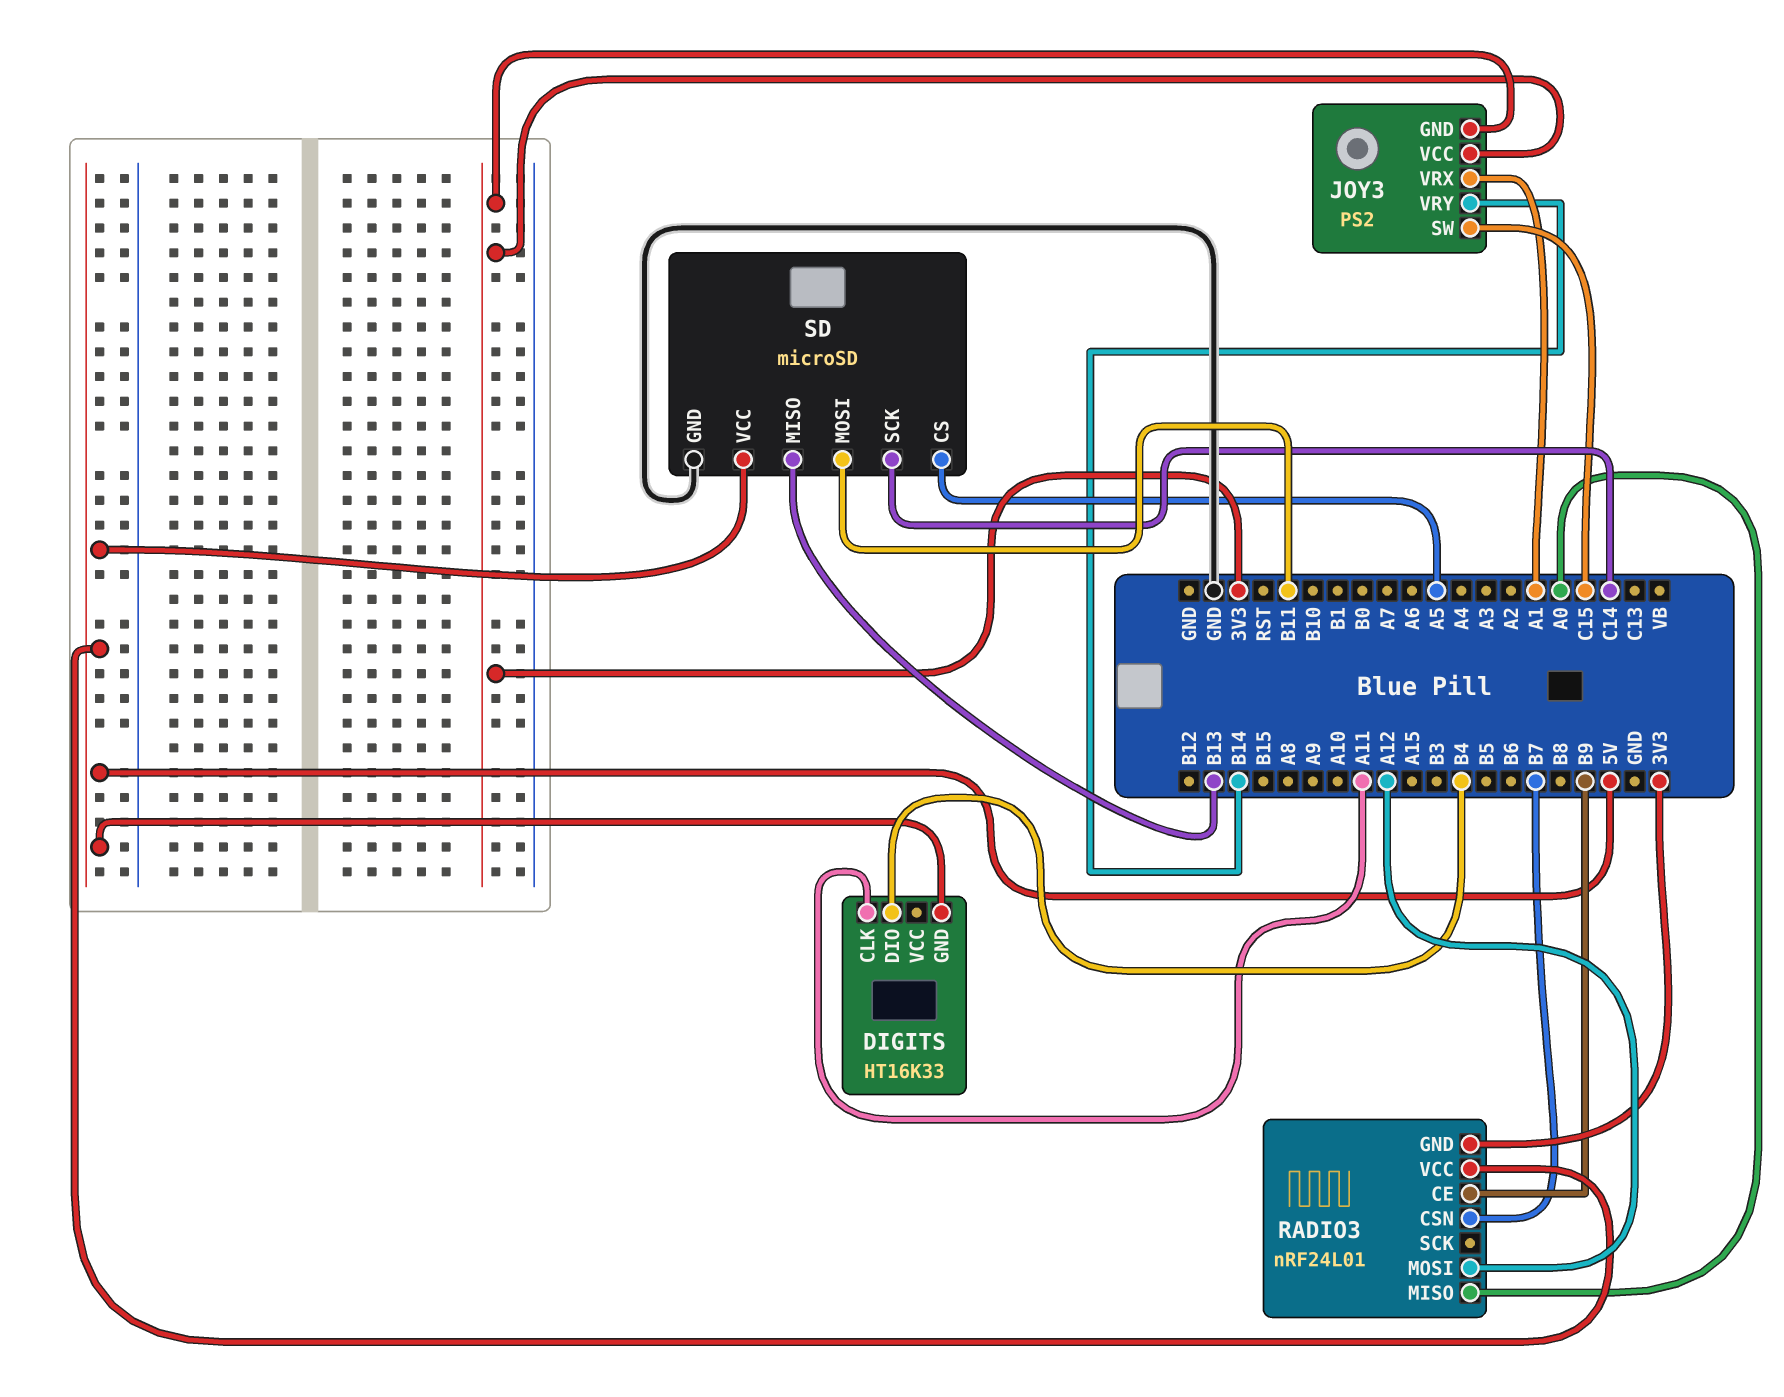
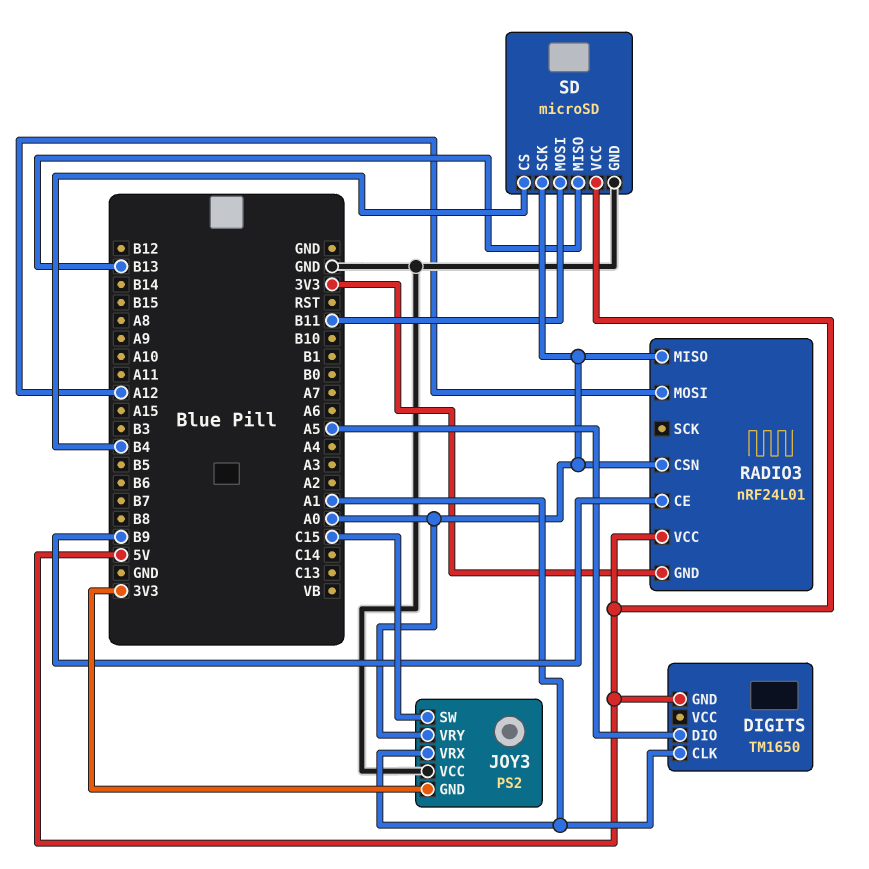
DIGITS: HT16K33 -> TM1650
DIGITS pin CLK: A11 -> A1
DIGITS pin DIO: B4 -> A5
JOY3 pin VCC: 3V3 -> GND
JOY3 pin VRY: B14 -> A0
RADIO3 pin CSN: B7 -> A0
SD pin CS: A5 -> B4
SD pin SCK: C14 -> A0

